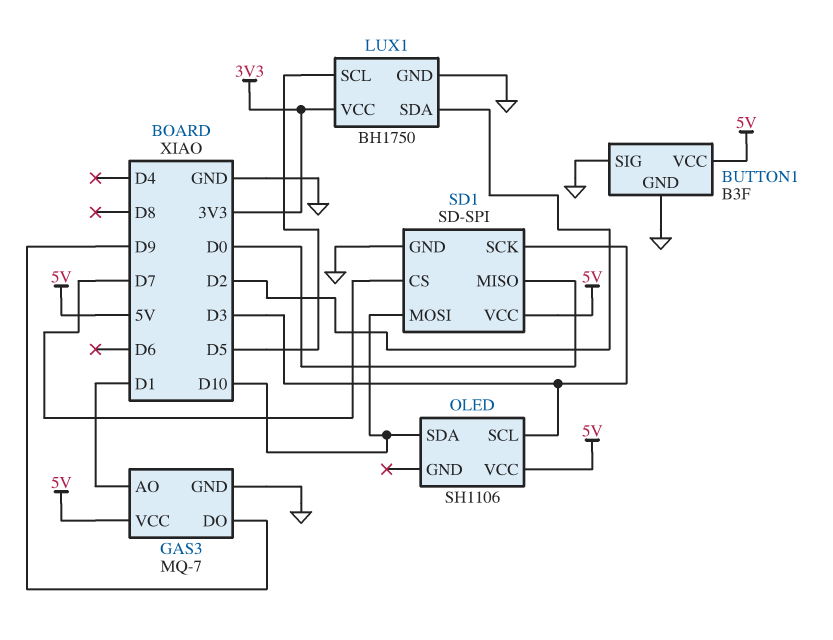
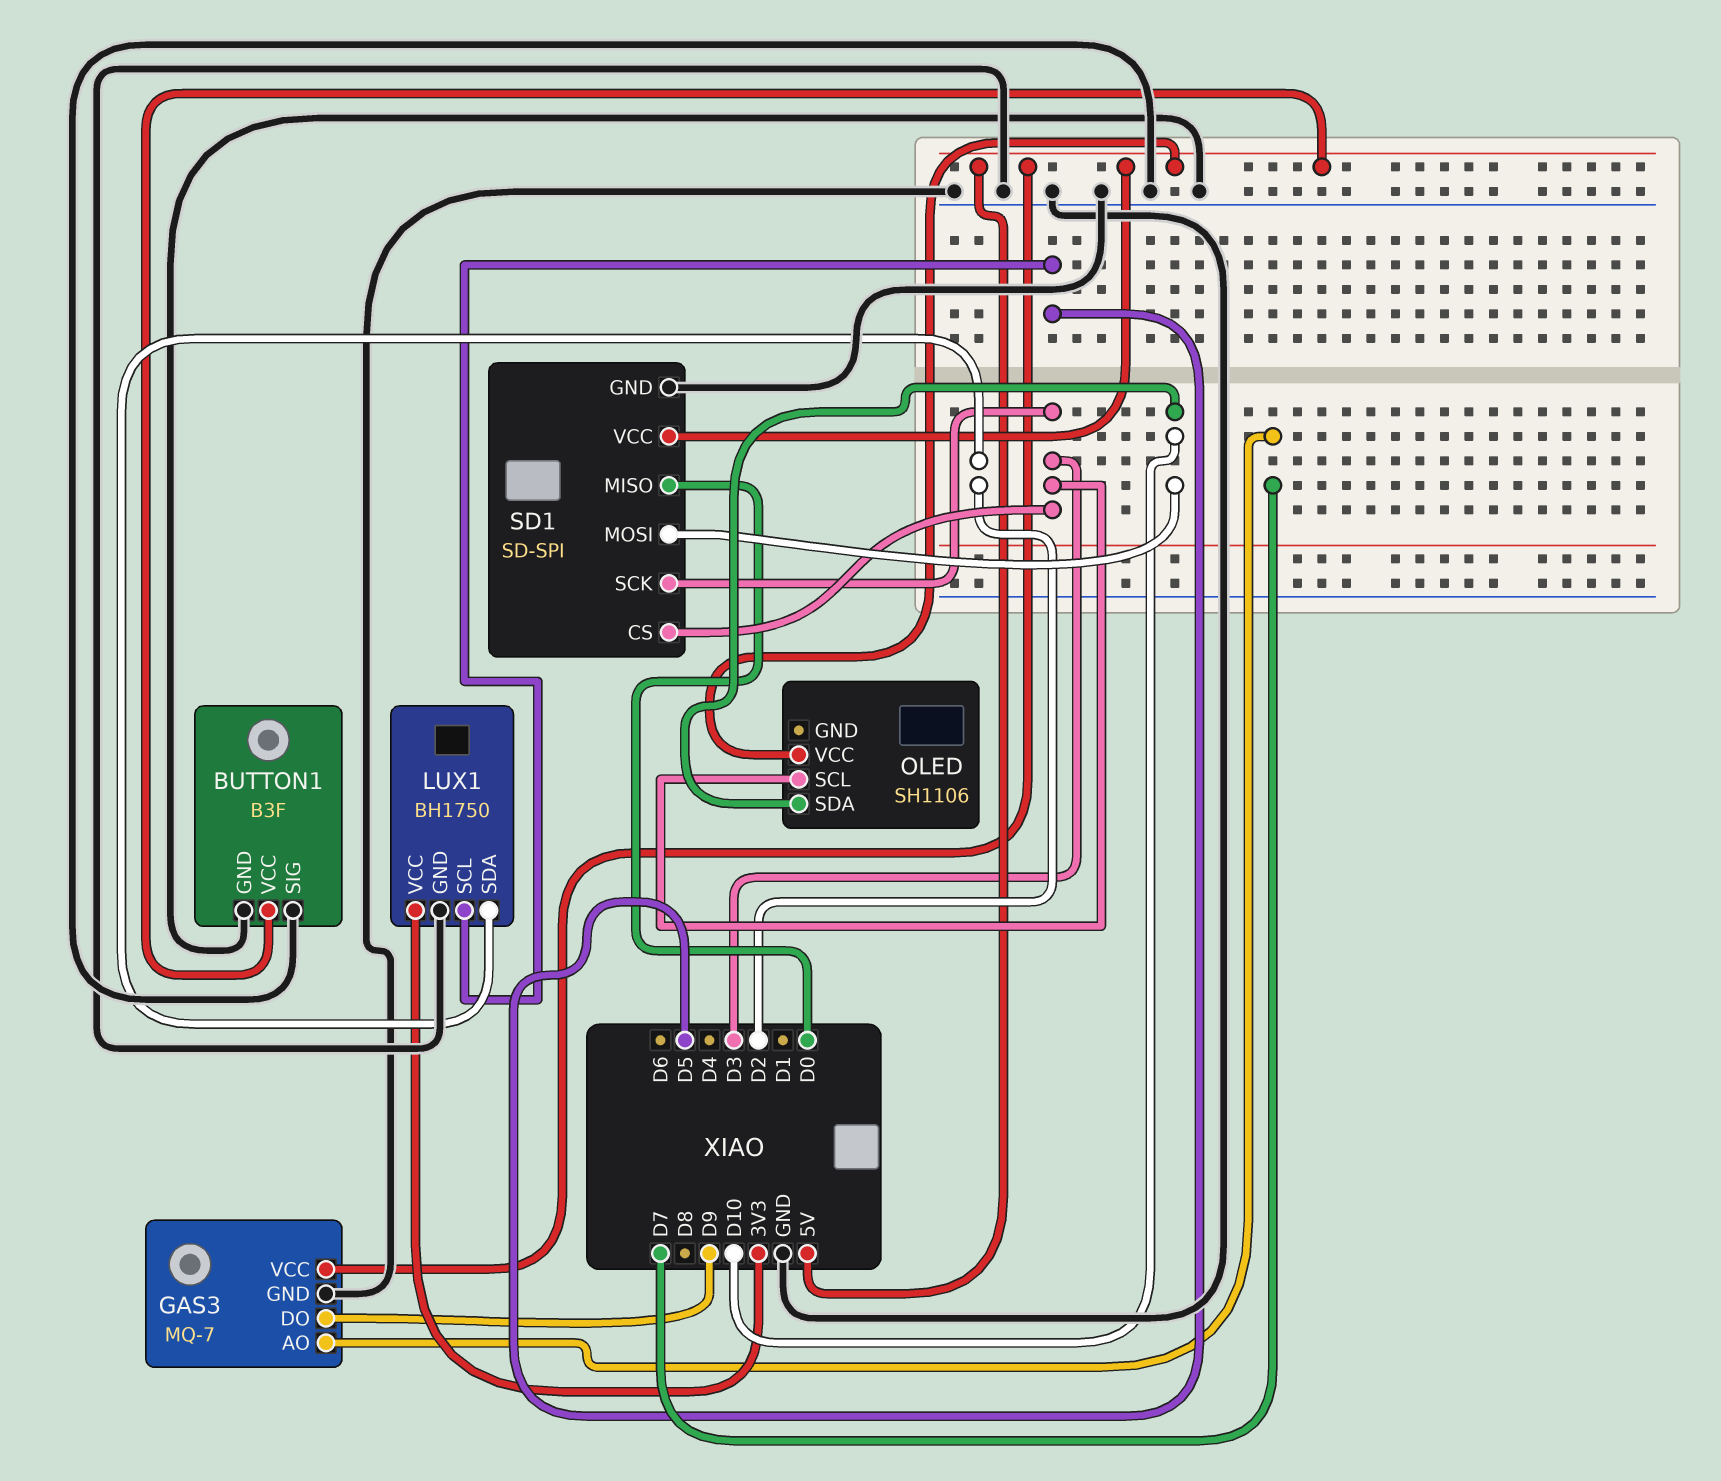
GAS3 pin AO: D1 -> D7
SD1 pin CS: D7 -> D3

